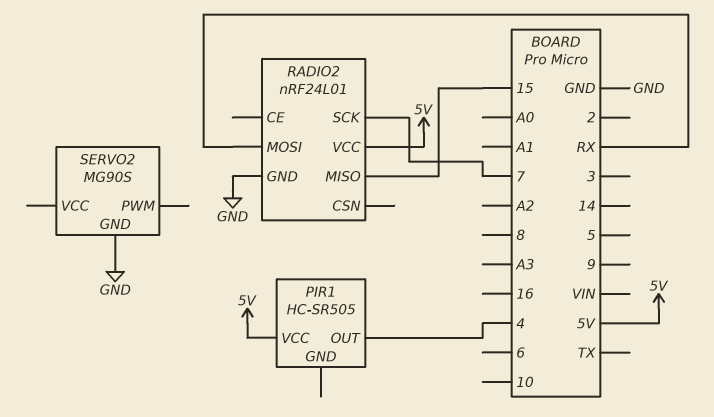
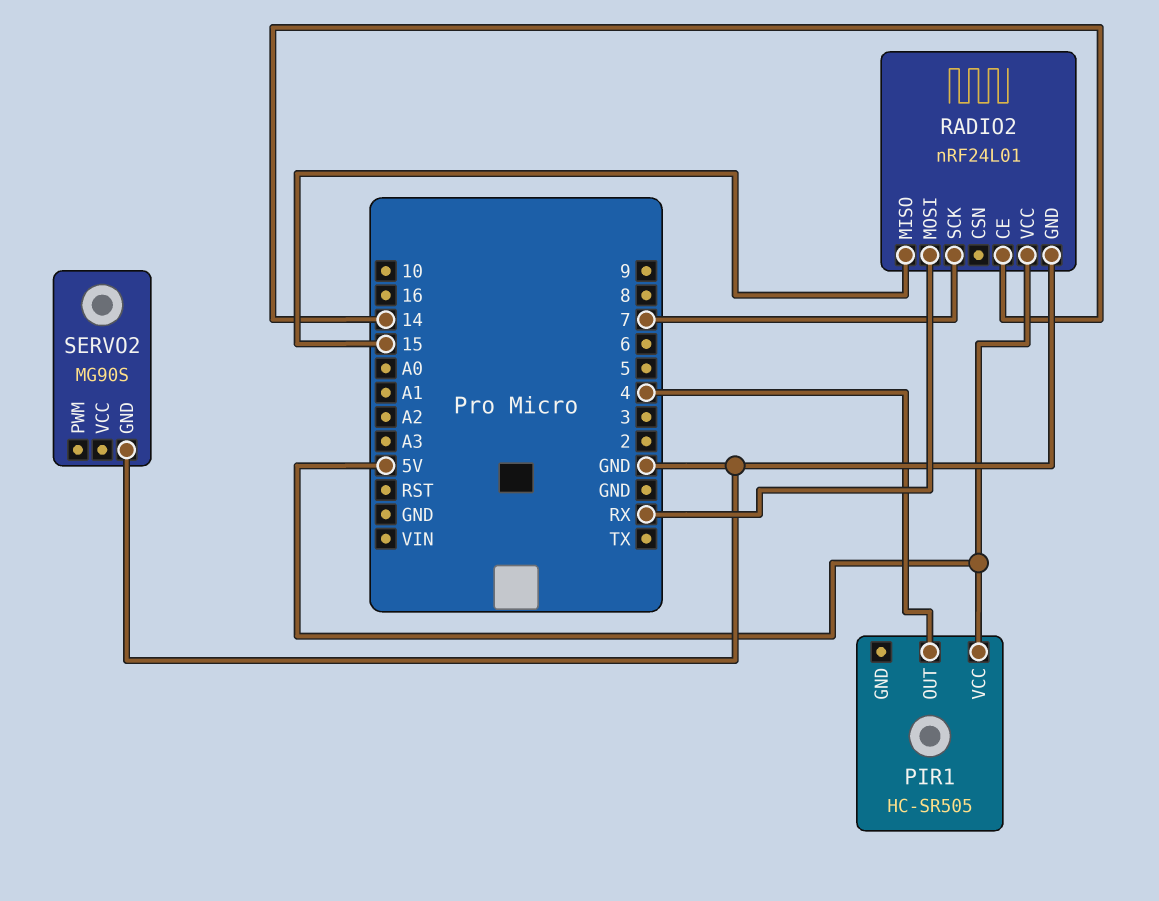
RADIO2 pin CE: none -> 14

